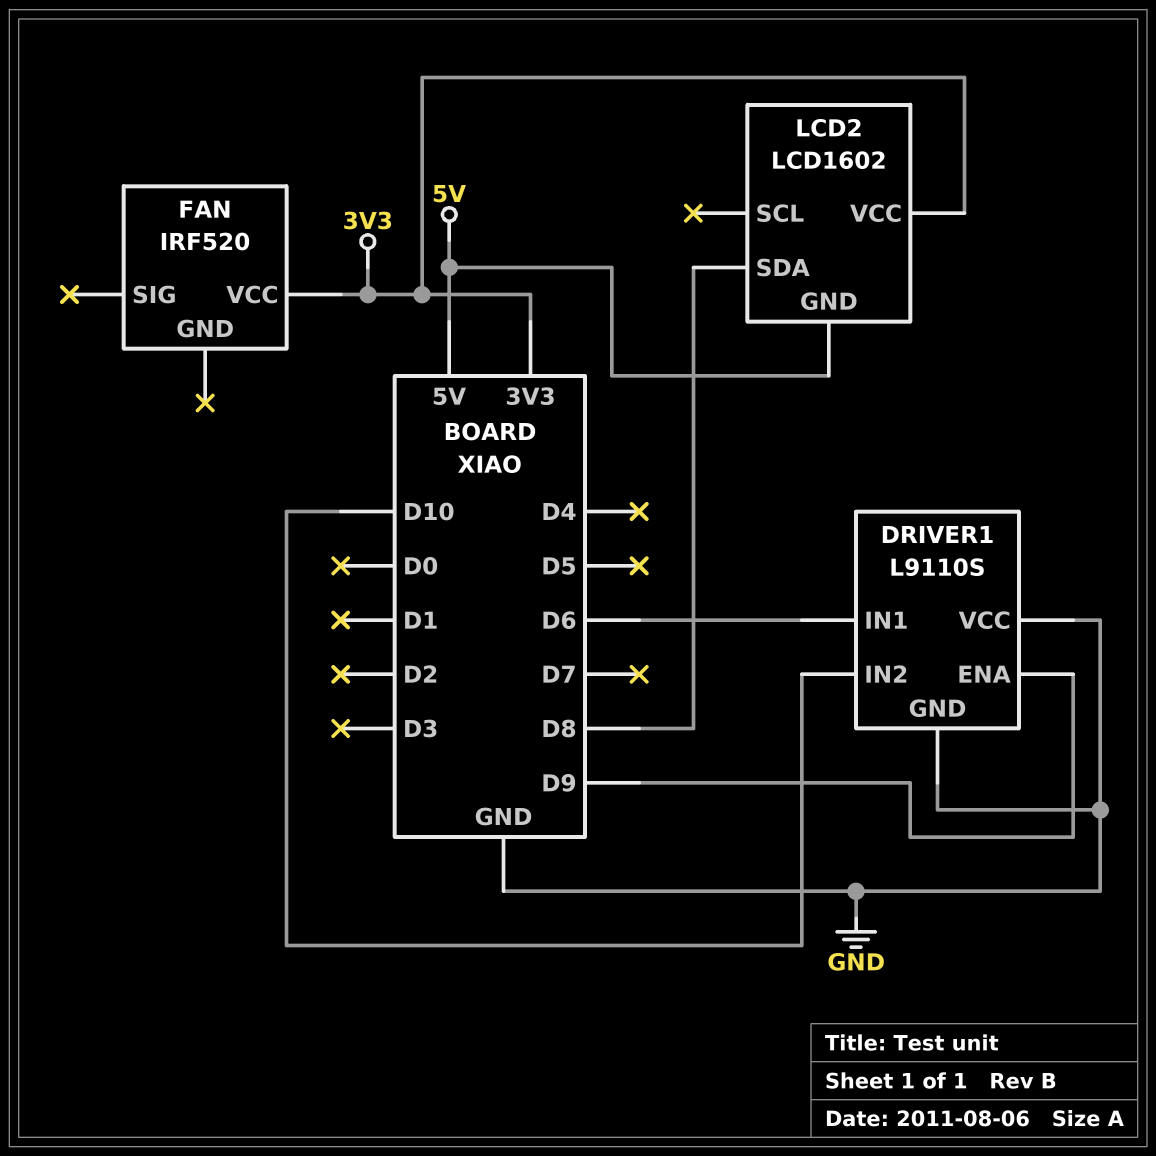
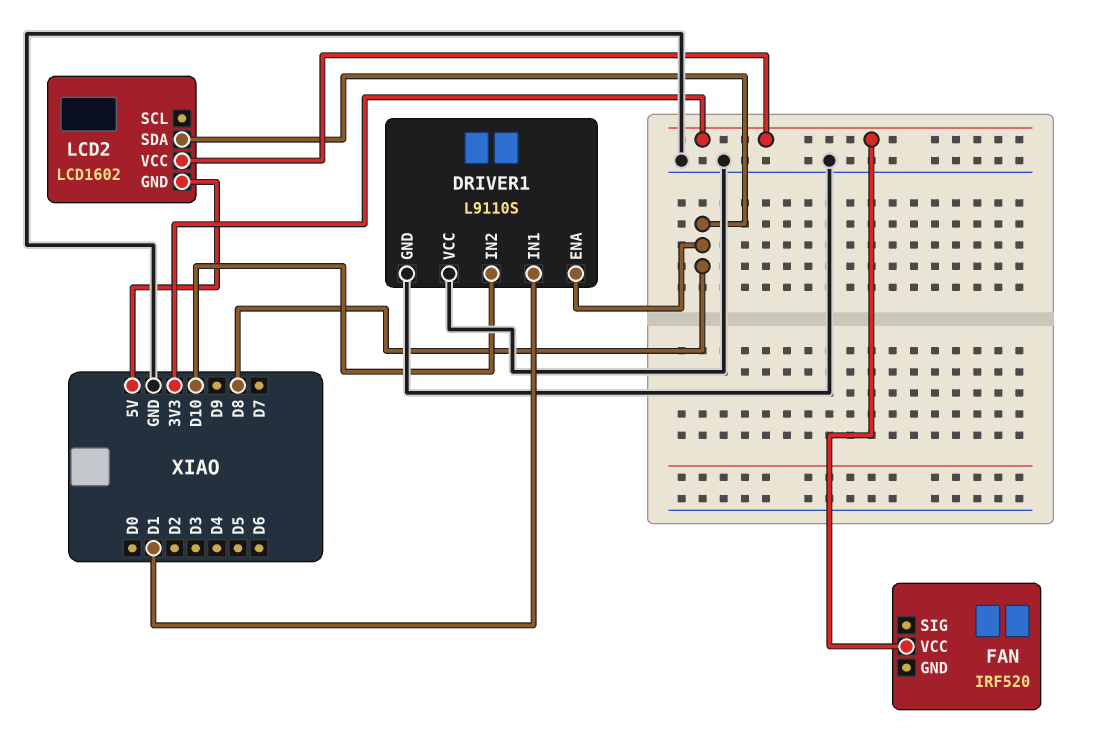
DRIVER1 pin ENA: D9 -> D8
DRIVER1 pin IN1: D6 -> D1

